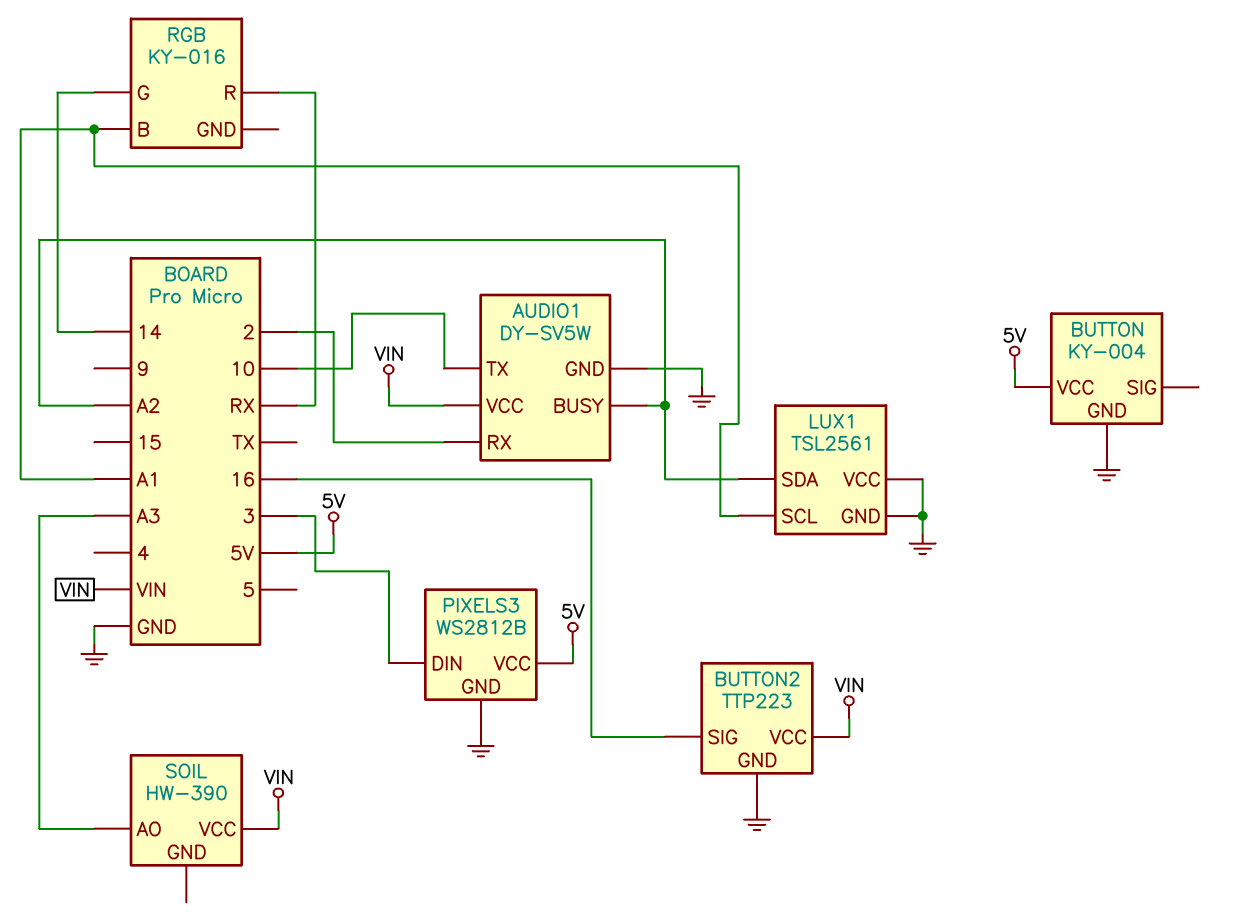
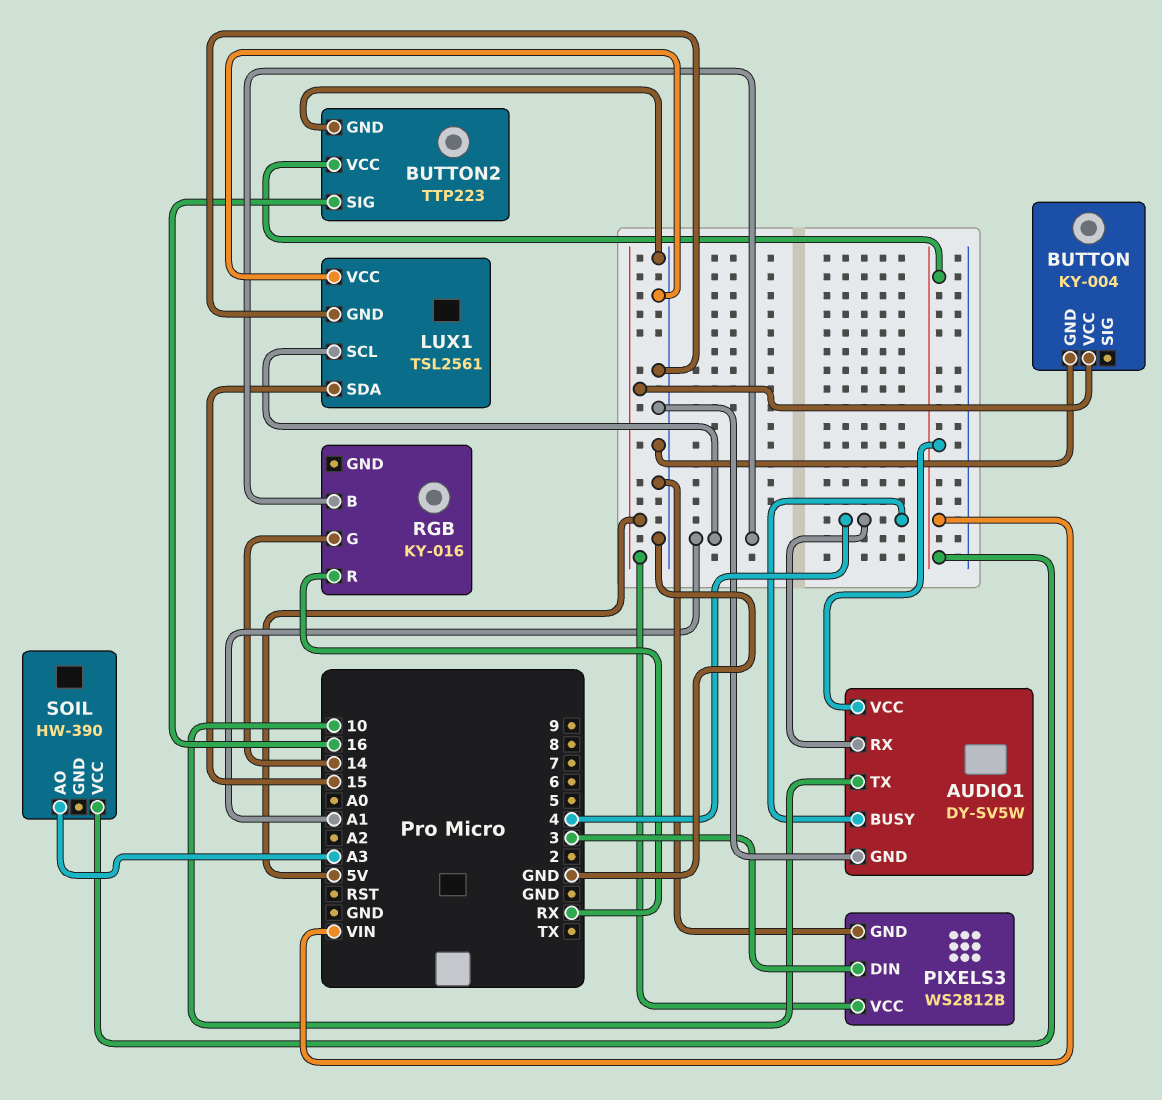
AUDIO1 pin BUSY: A2 -> 4
AUDIO1 pin RX: 2 -> 4
LUX1 pin SDA: A2 -> 15

